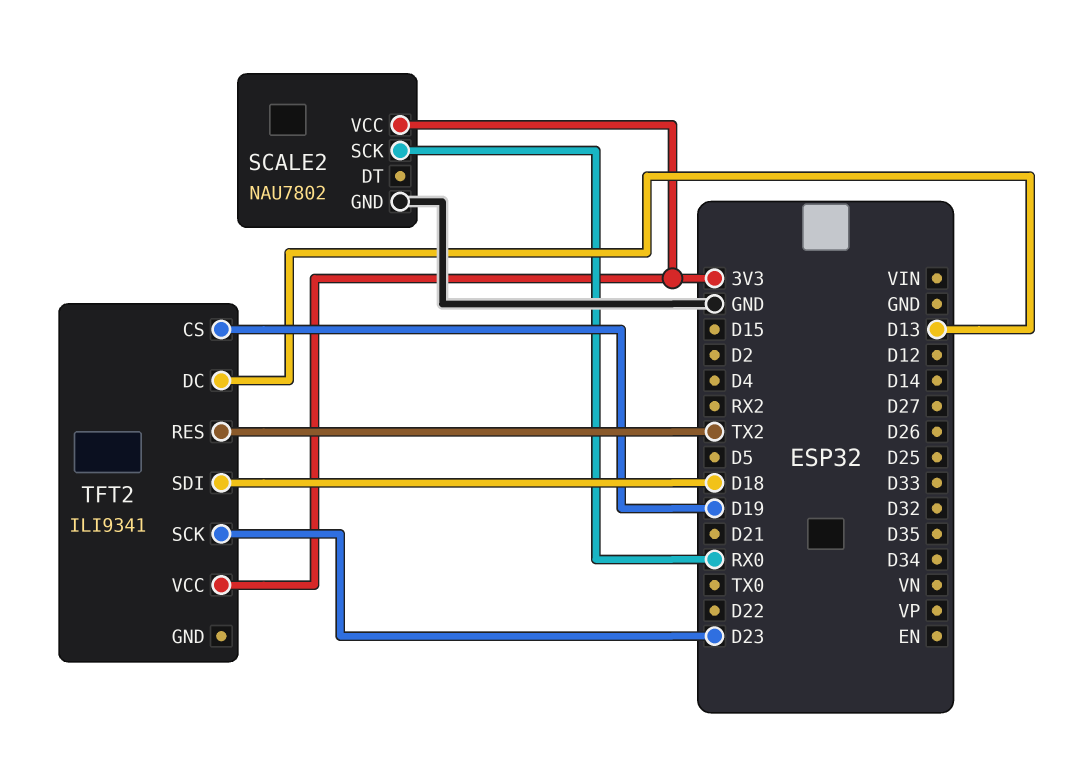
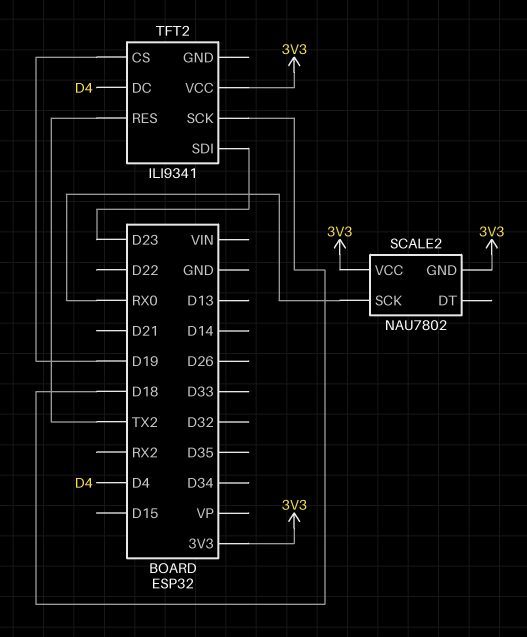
SCALE2 pin GND: GND -> 3V3
TFT2 pin DC: D13 -> D4
TFT2 pin SCK: D23 -> D18
TFT2 pin SDI: D18 -> D23

